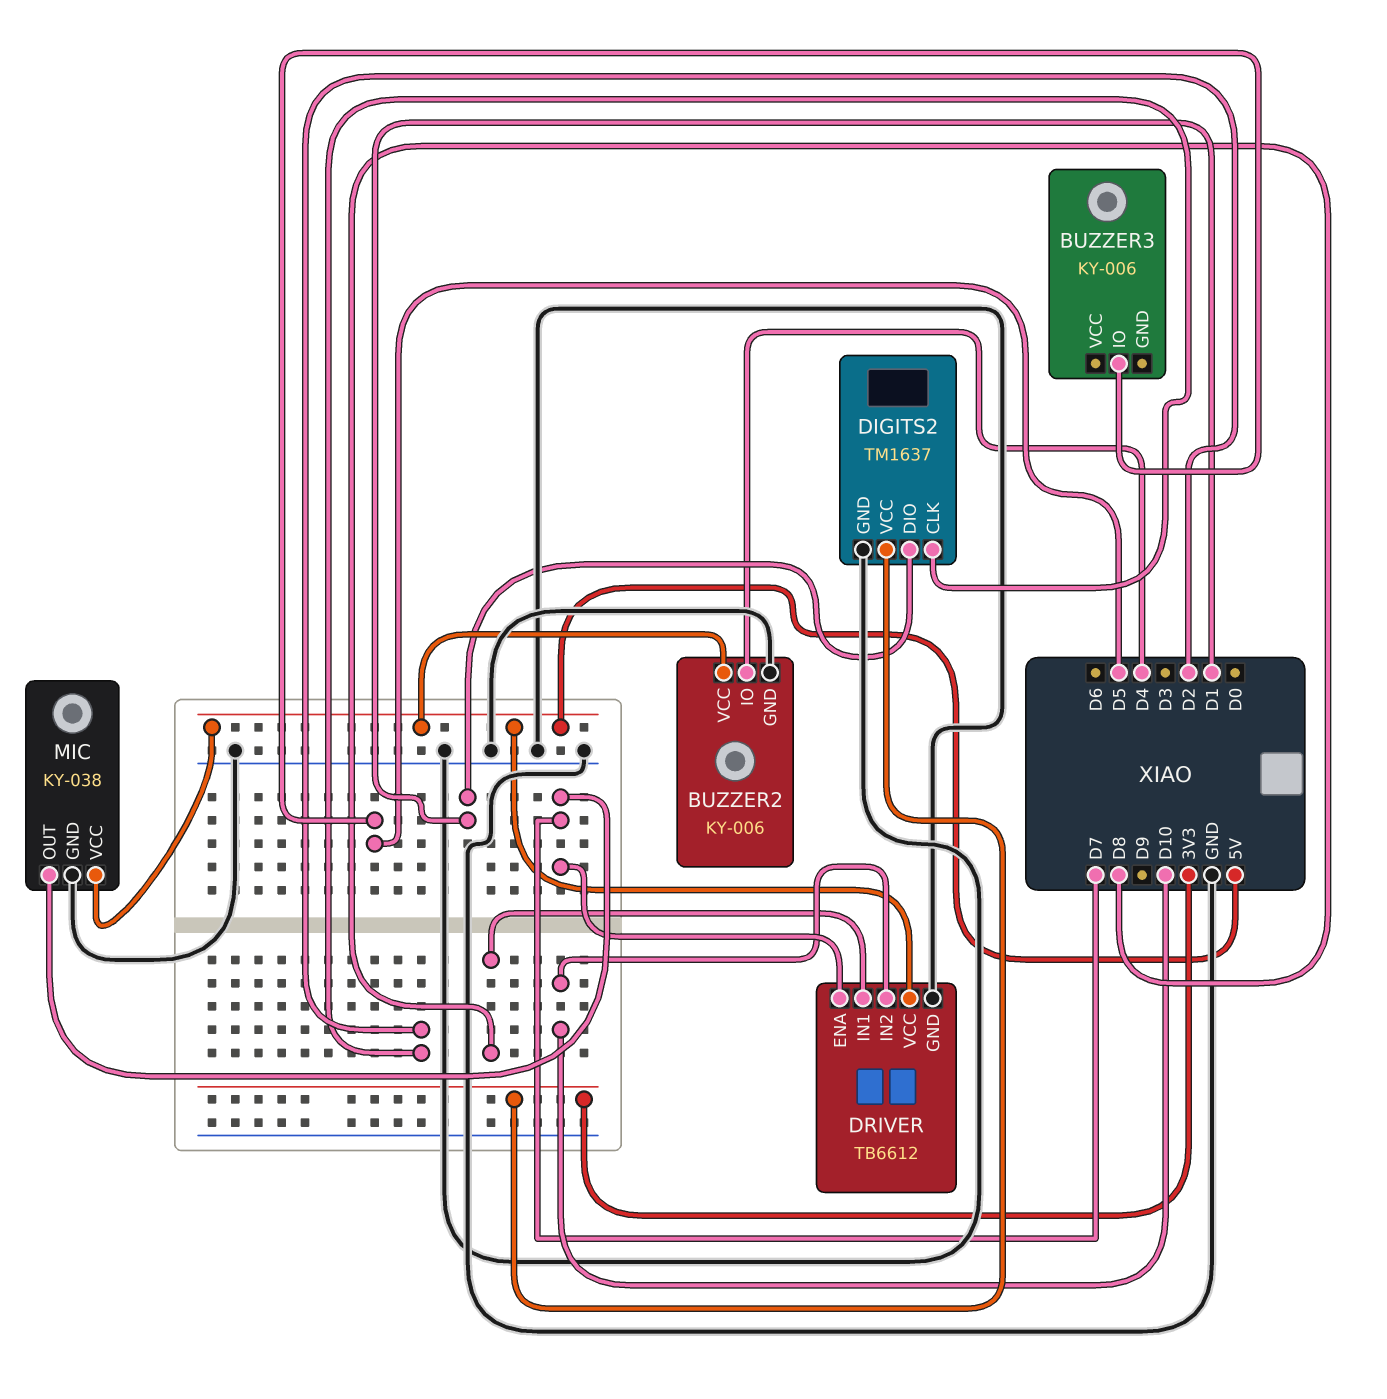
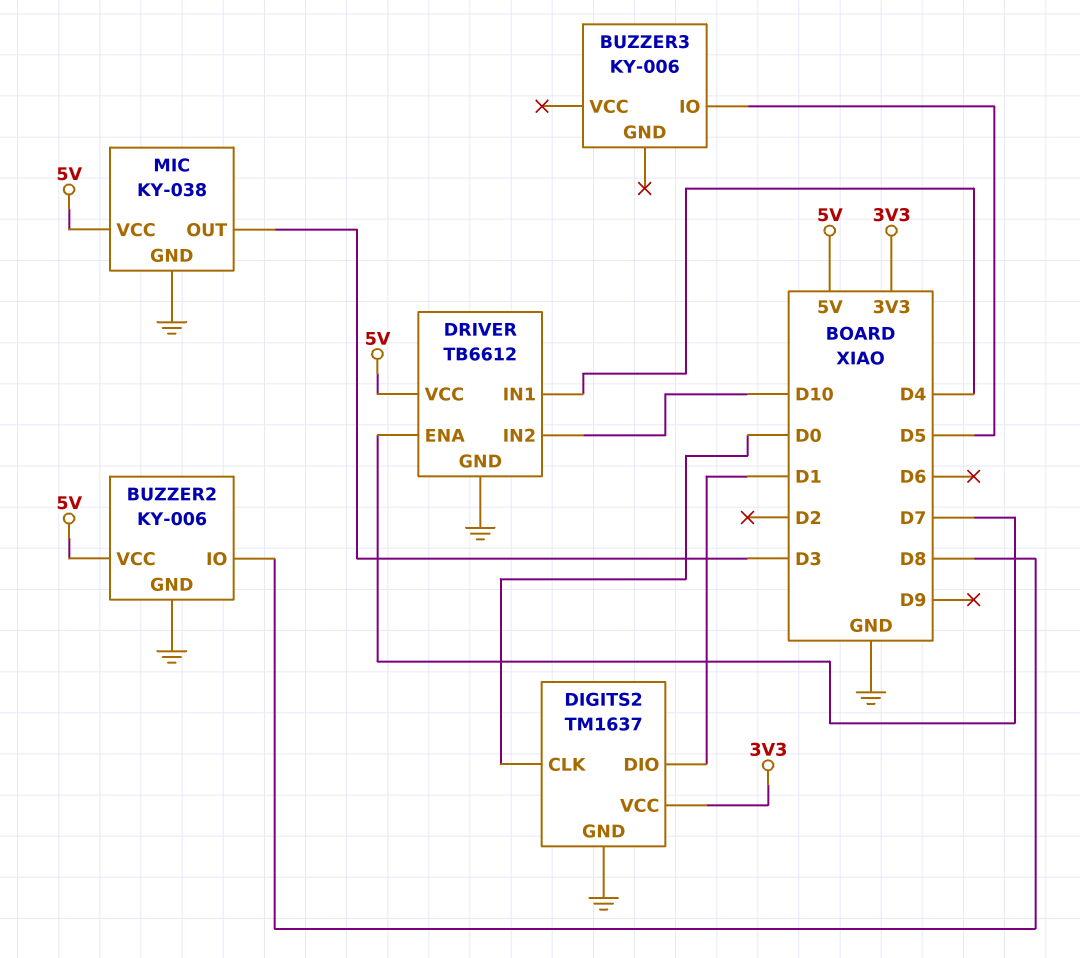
BUZZER2 pin IO: D4 -> D8
DIGITS2 pin CLK: D2 -> D0
DRIVER pin IN1: D8 -> D4
MIC pin OUT: D7 -> D3

